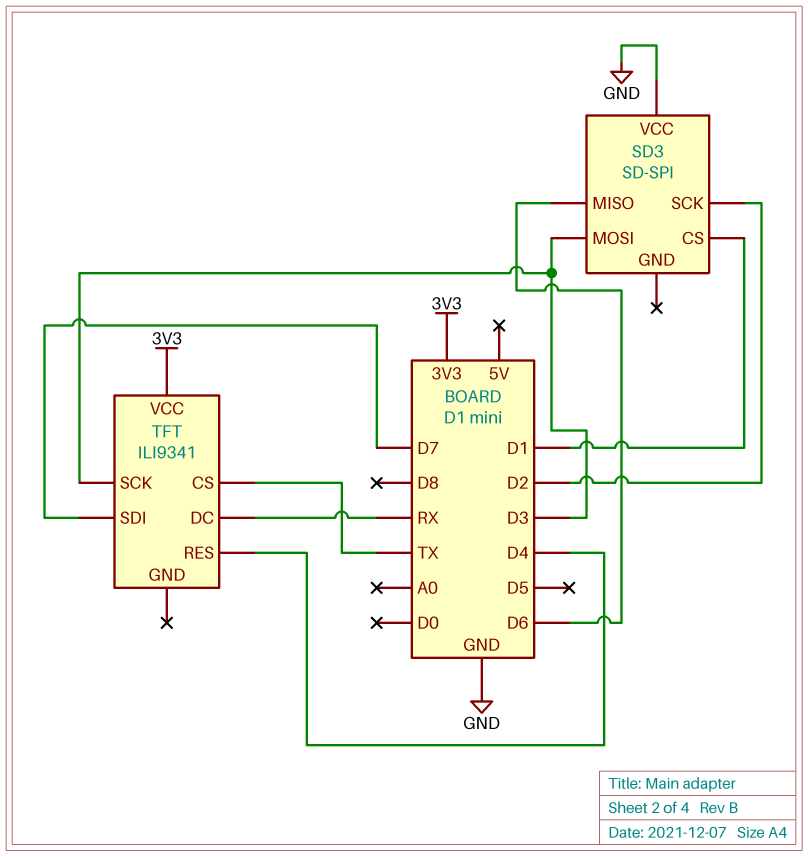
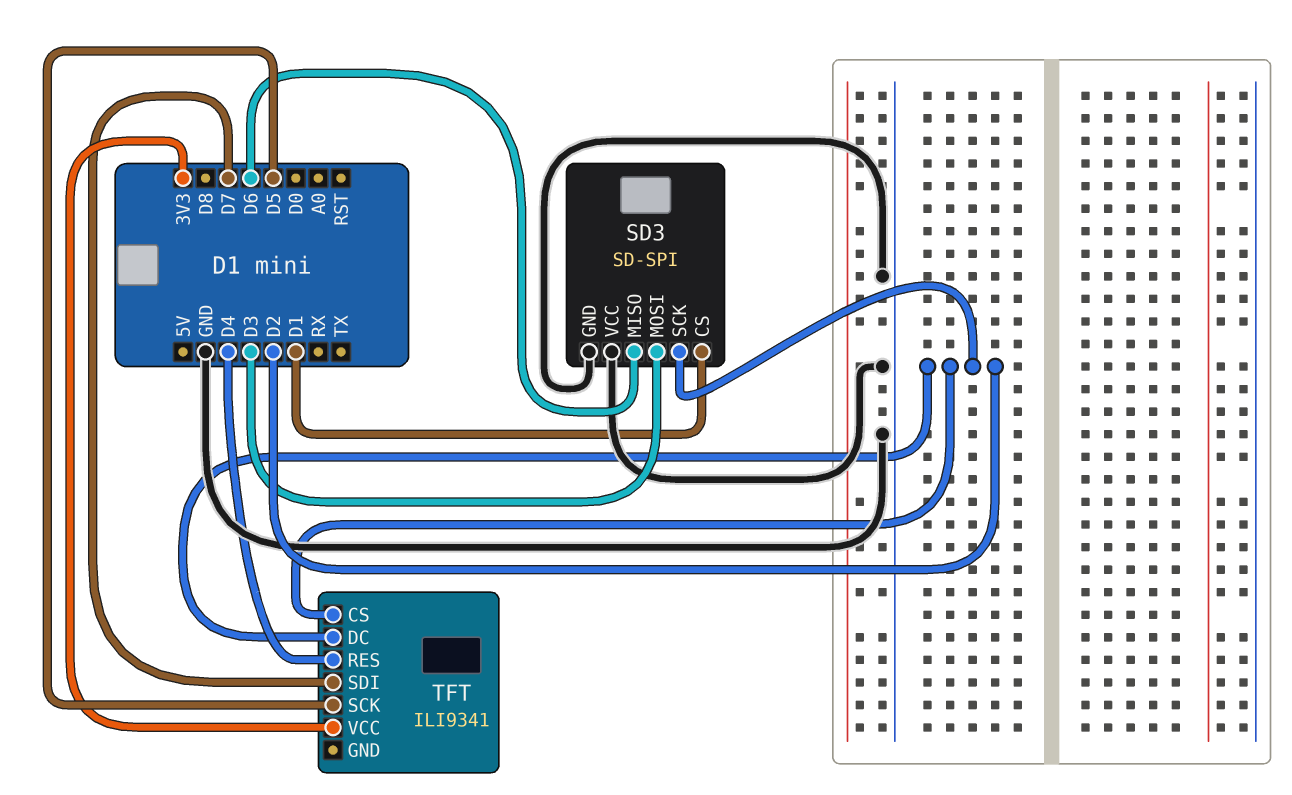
SD3 pin GND: none -> GND
TFT pin CS: TX -> D2
TFT pin DC: RX -> D2
TFT pin SCK: D3 -> D5

